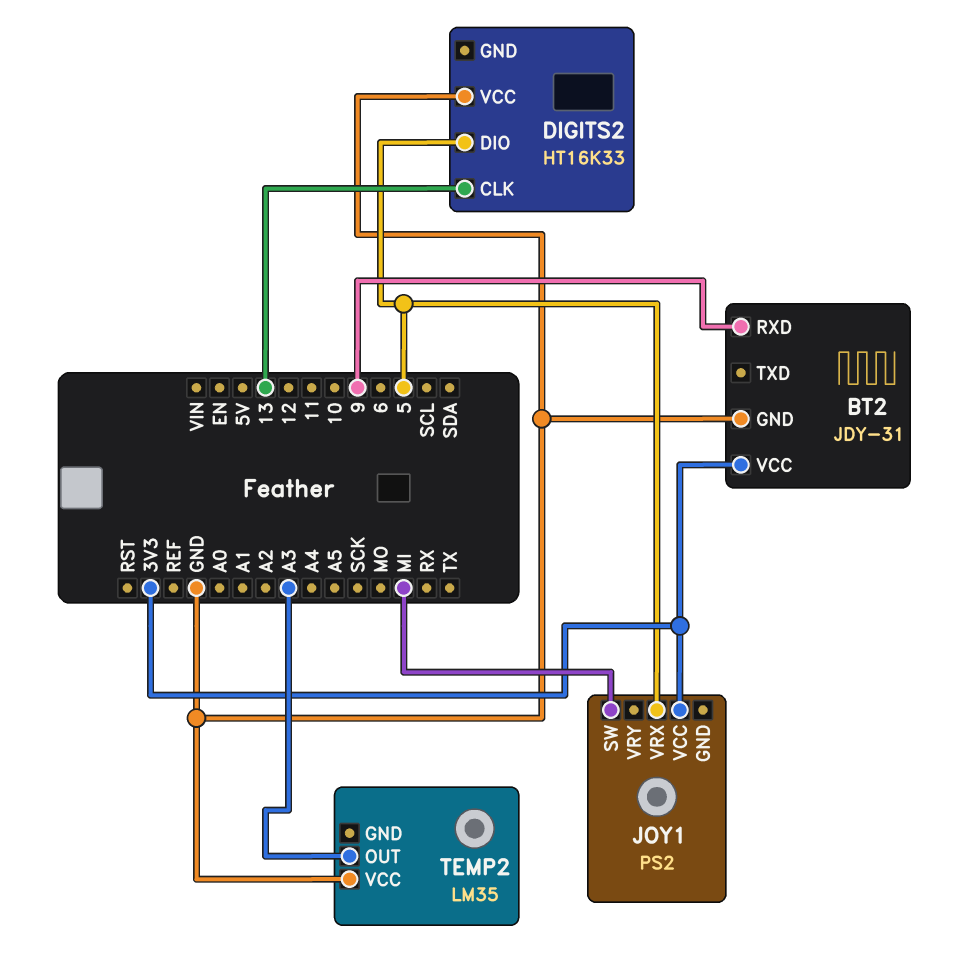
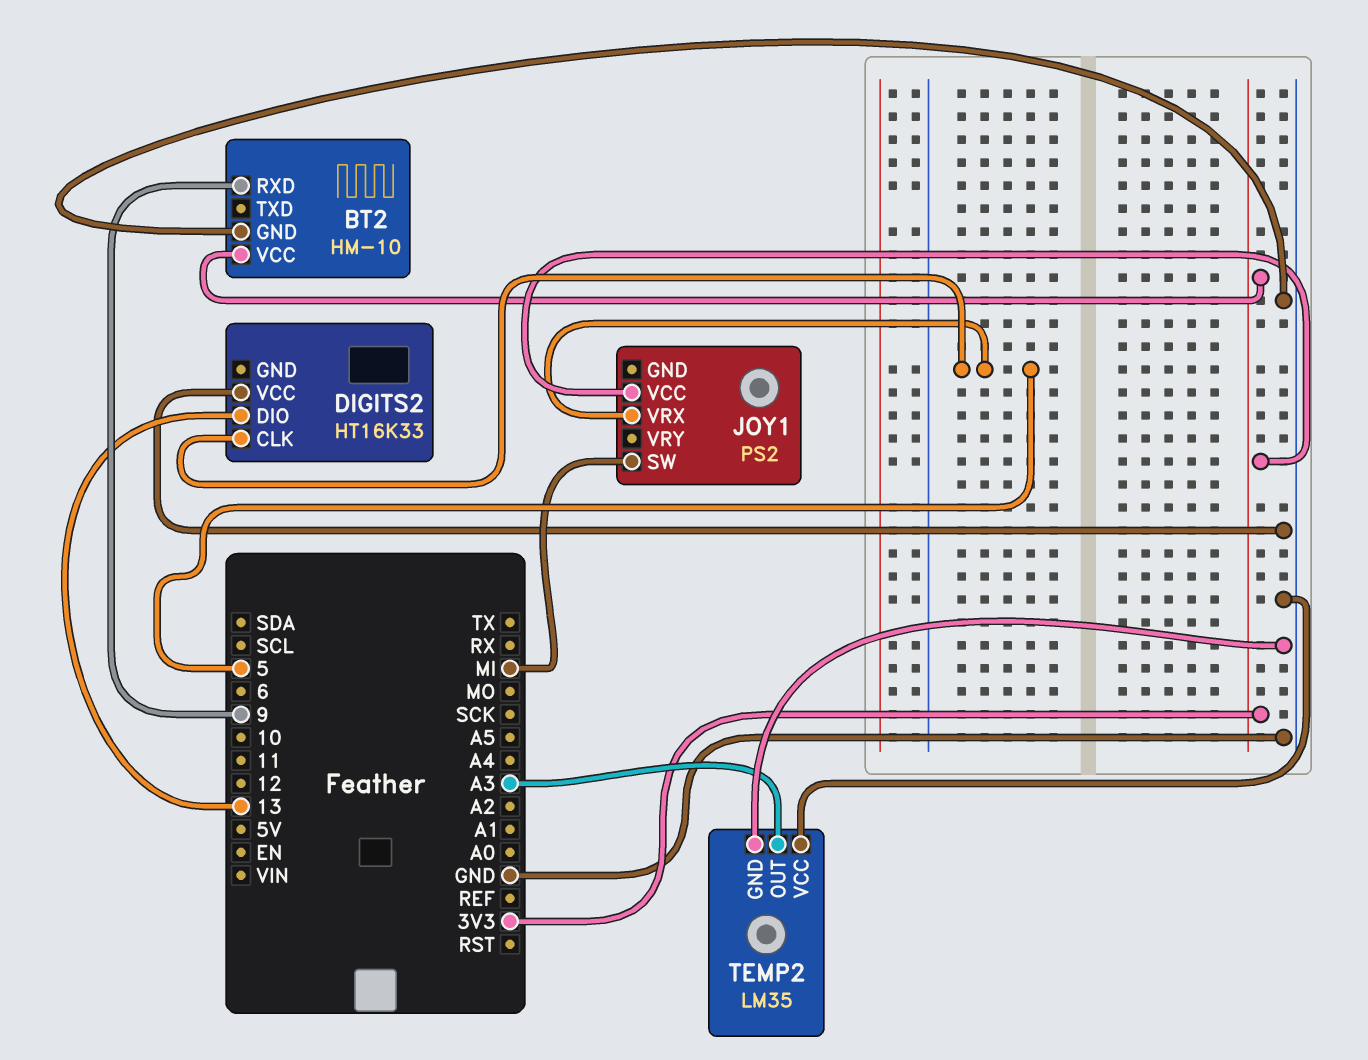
BT2: JDY-31 -> HM-10
DIGITS2 pin CLK: 13 -> 5
DIGITS2 pin DIO: 5 -> 13
TEMP2 pin GND: none -> GND

